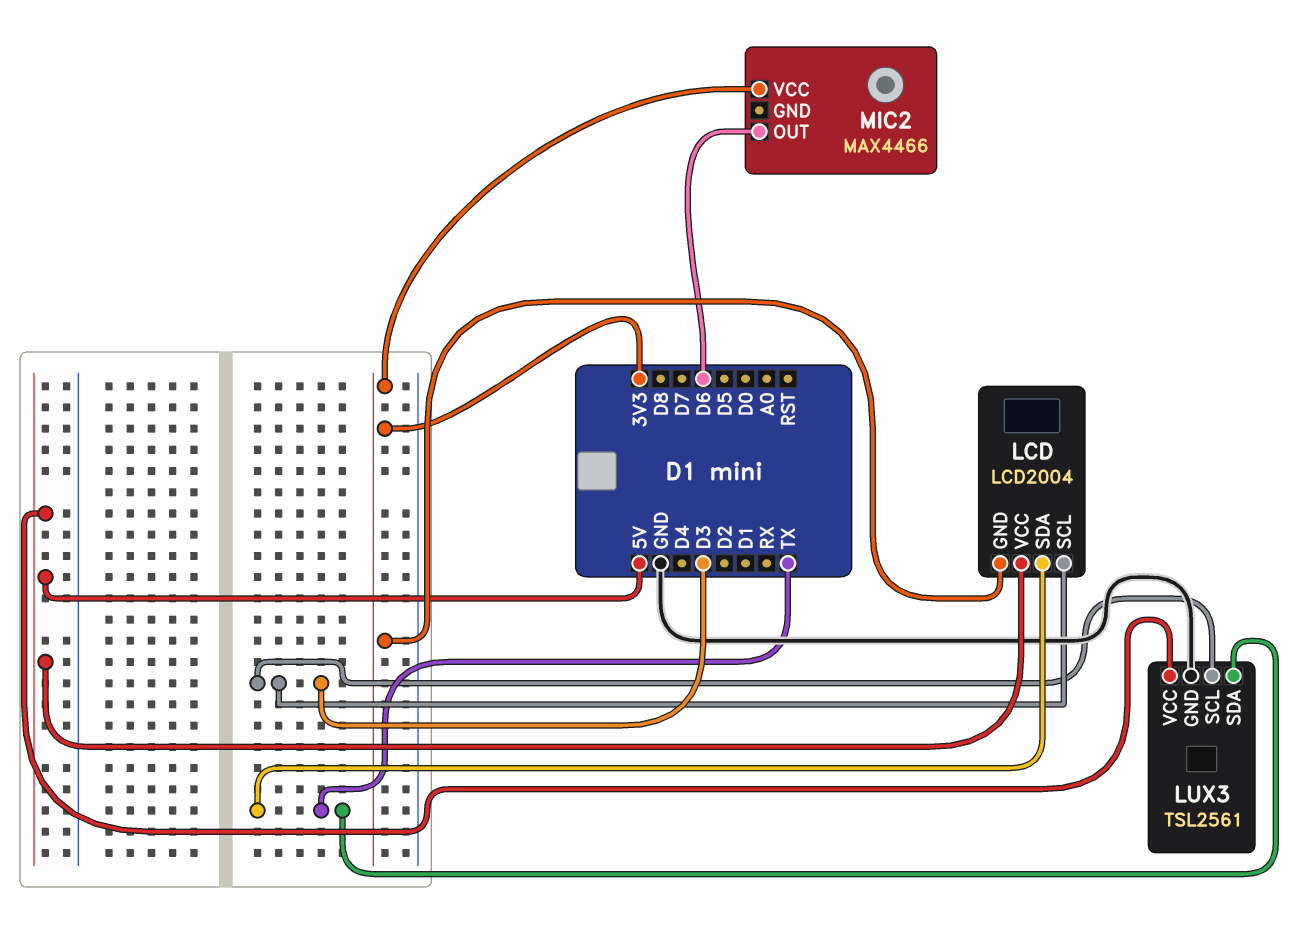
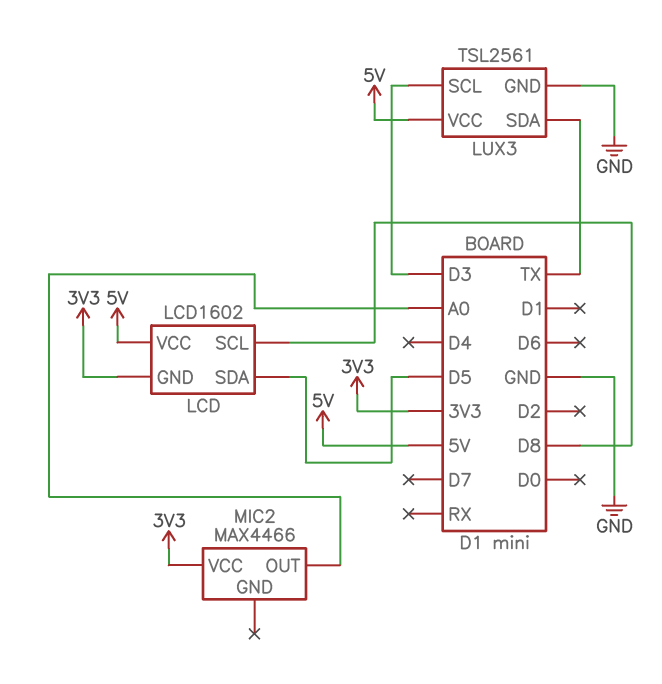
LCD: LCD2004 -> LCD1602
LCD pin SCL: D3 -> D8
LCD pin SDA: TX -> D5
MIC2 pin OUT: D6 -> A0

